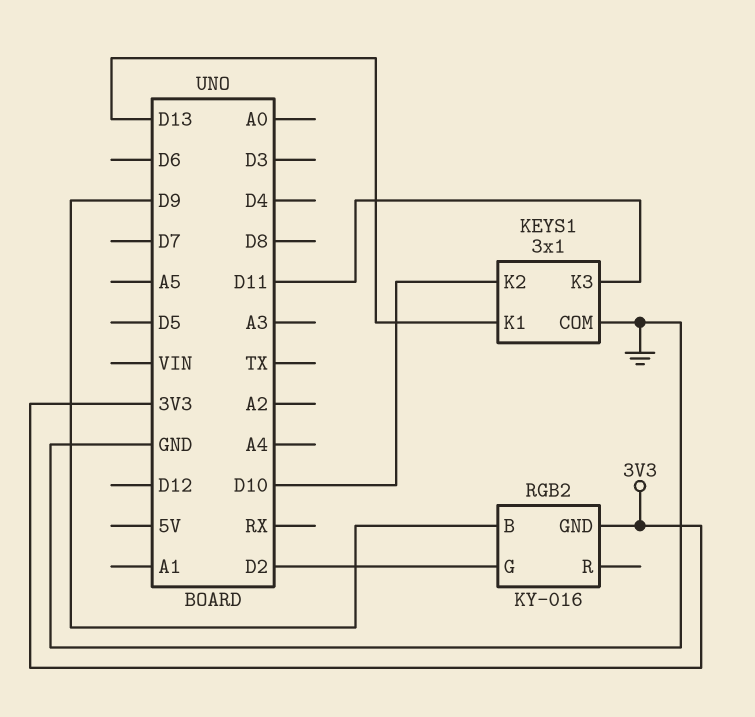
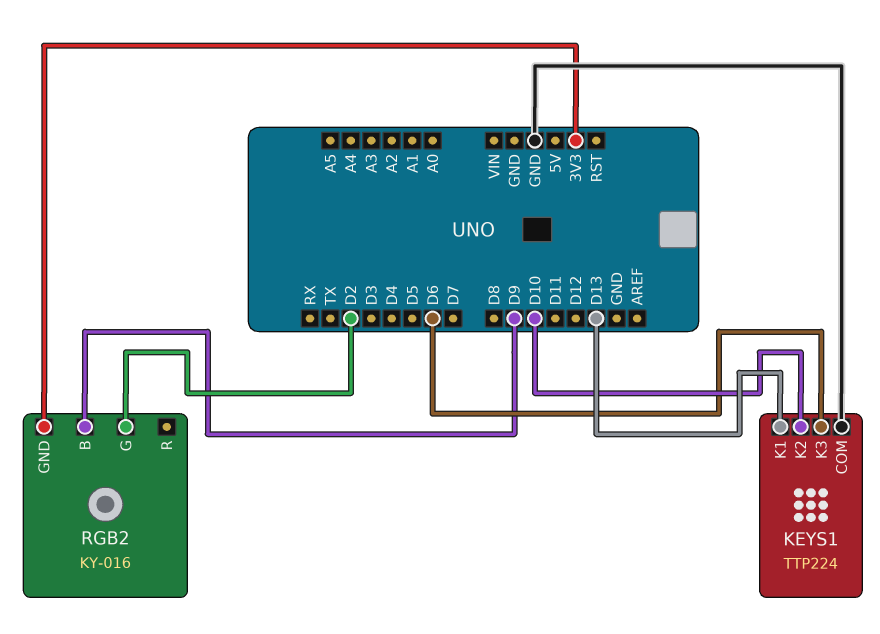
KEYS1: 3x1 -> TTP224
KEYS1 pin K3: D11 -> D6

